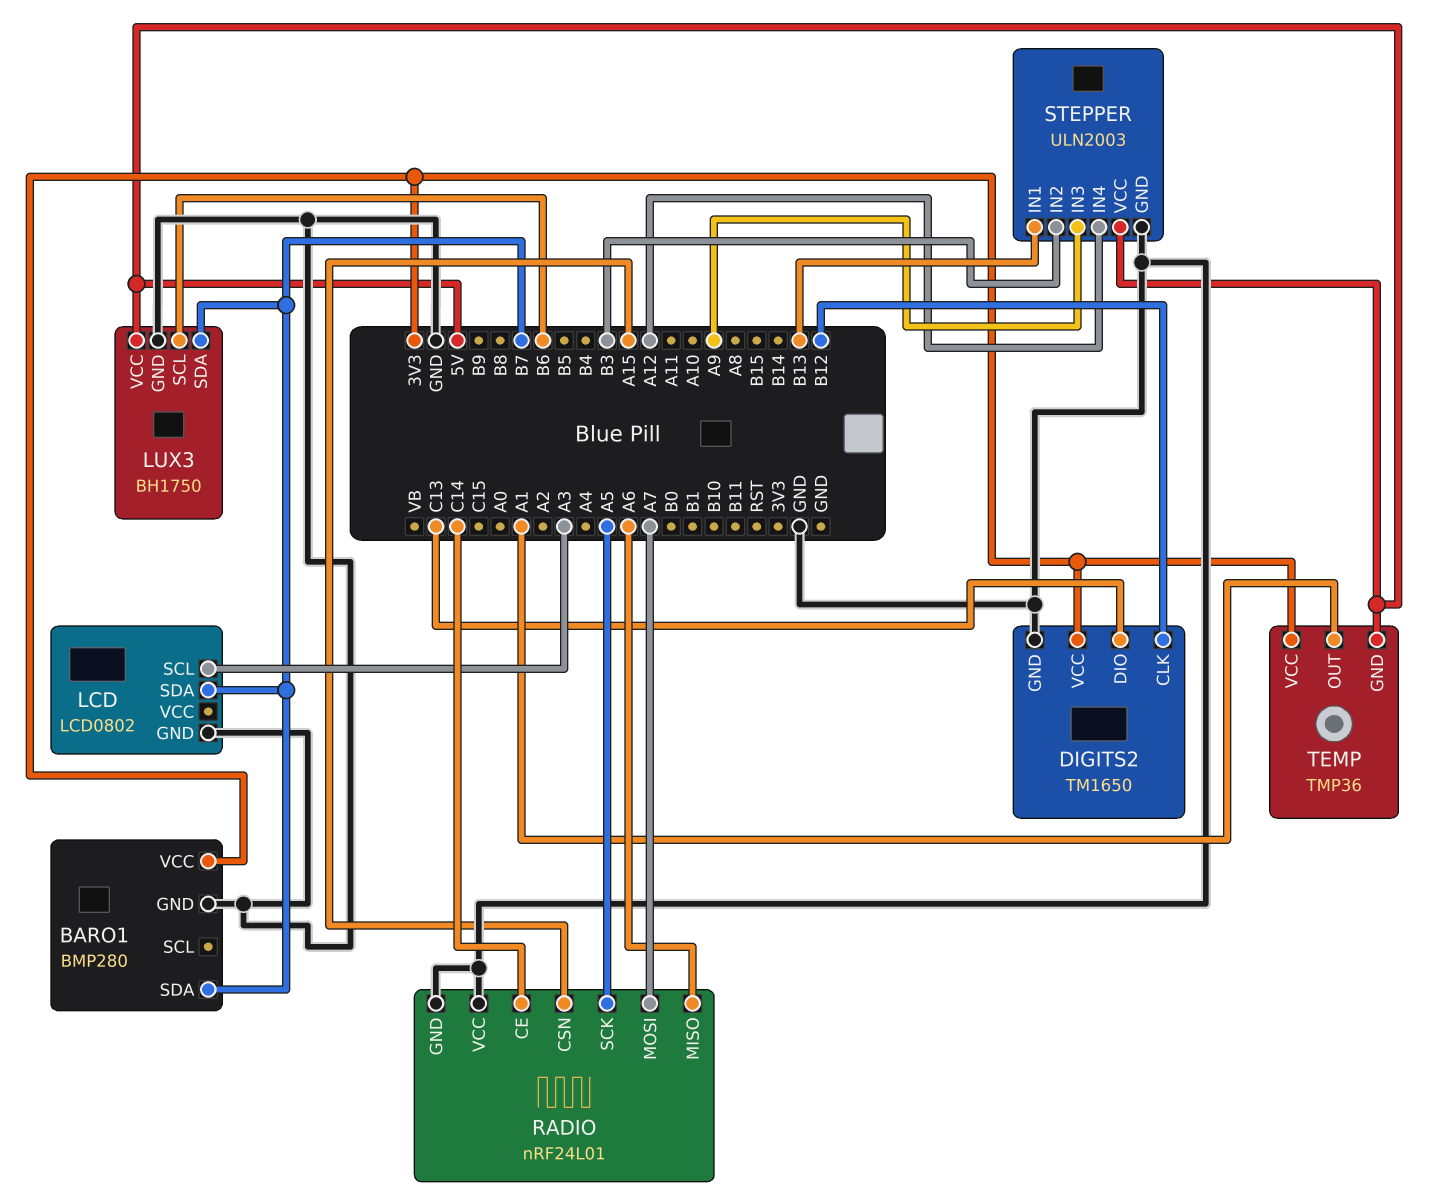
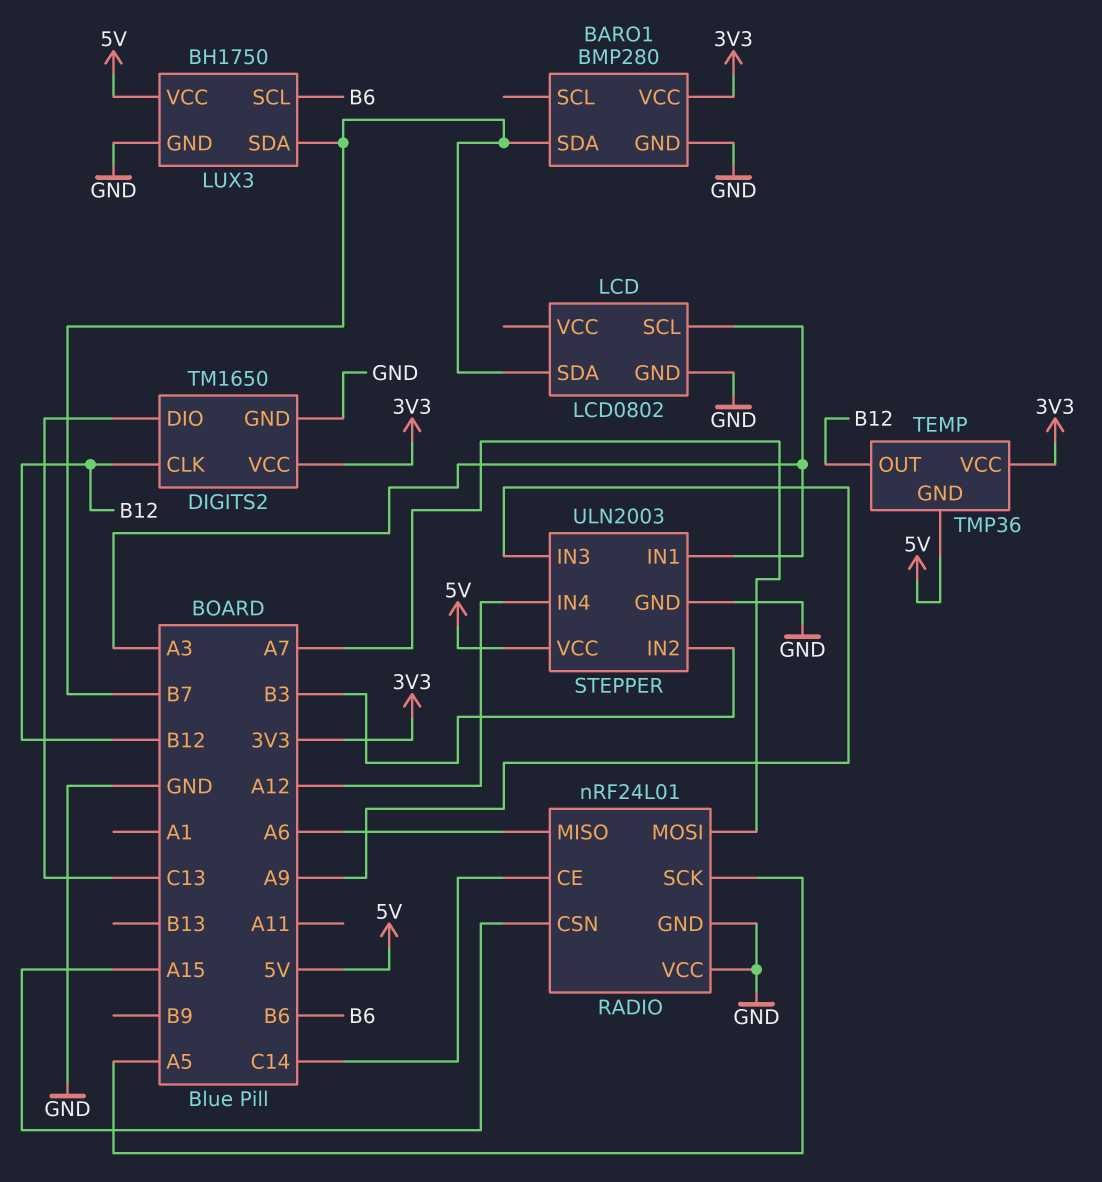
STEPPER pin IN1: B13 -> A3
TEMP pin OUT: A1 -> B12

